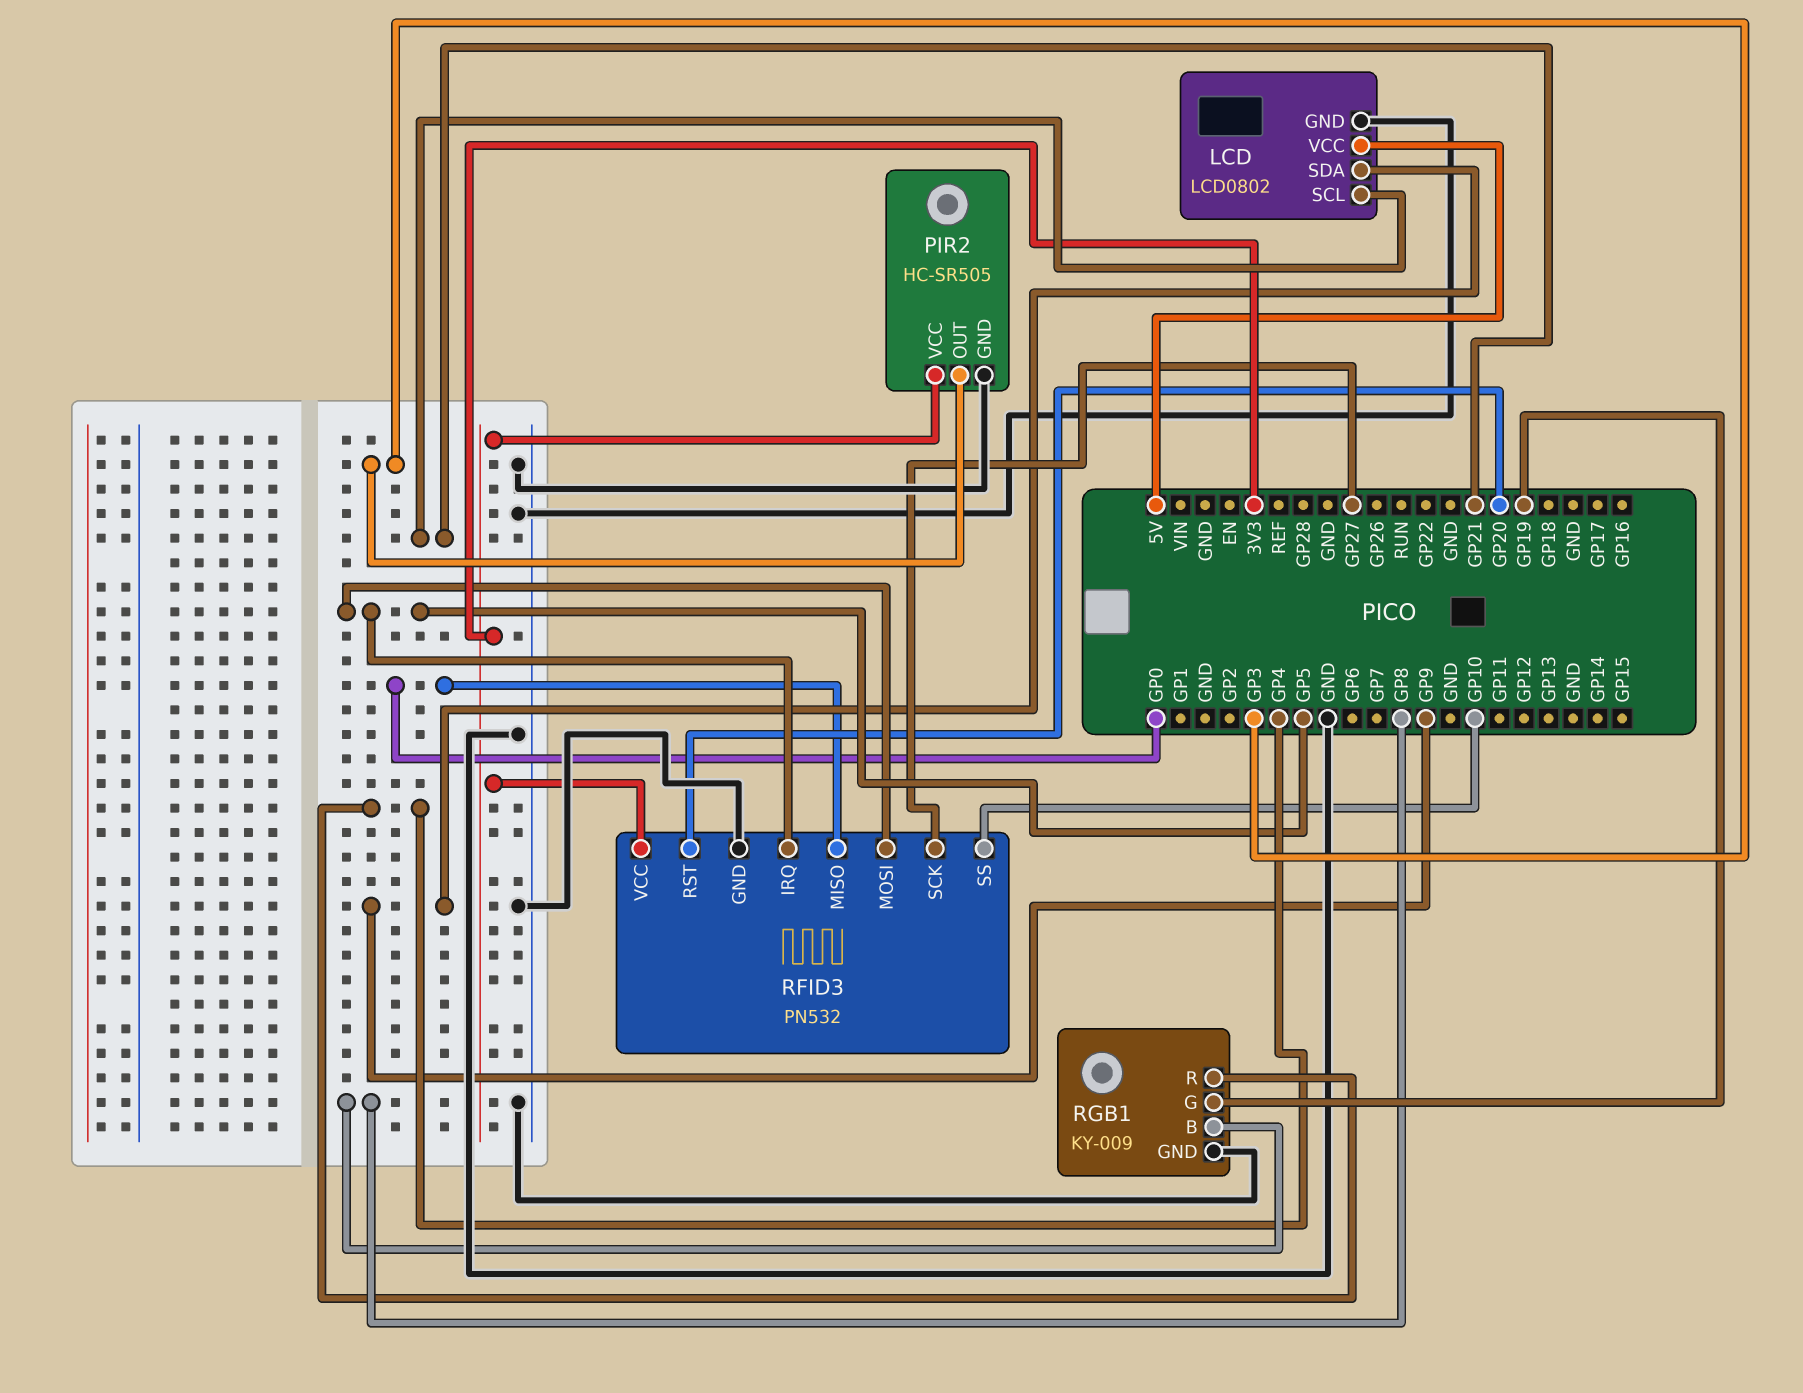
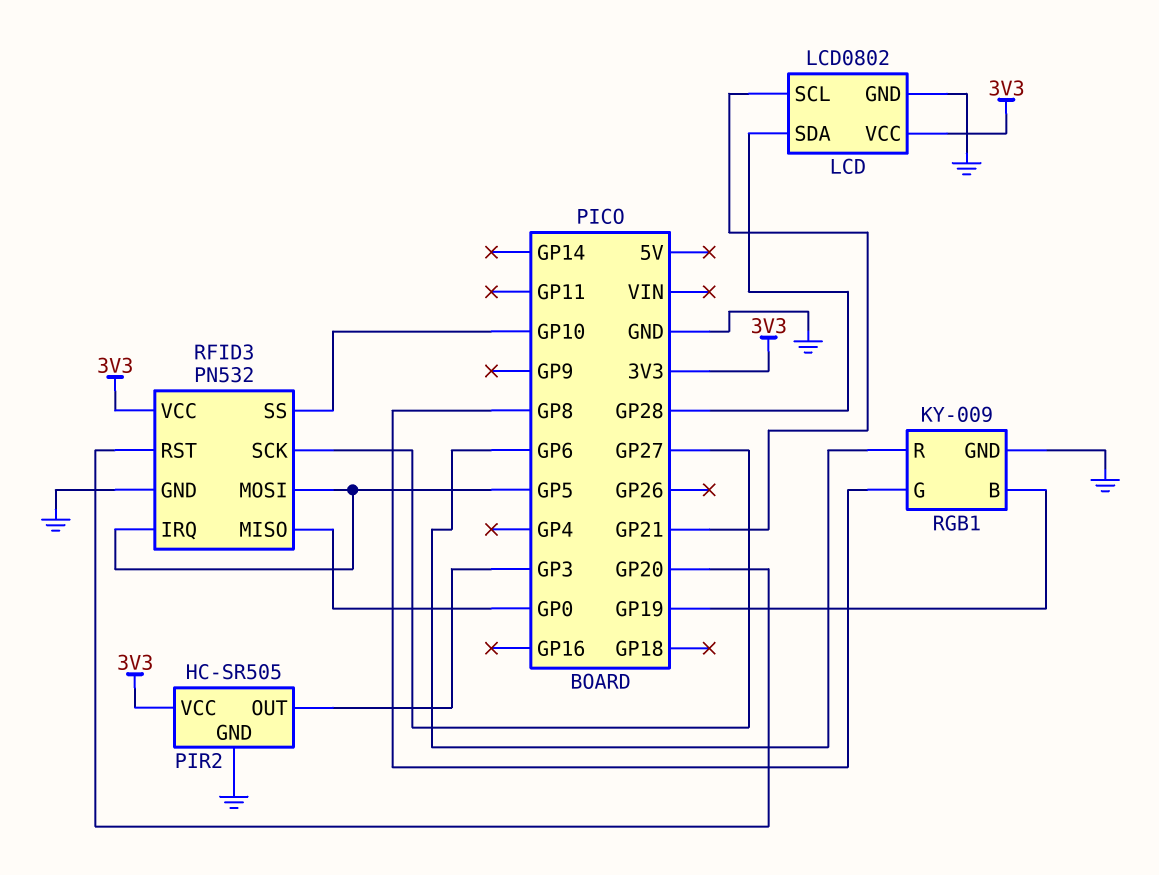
LCD pin SDA: GP9 -> GP28
LCD pin VCC: 5V -> 3V3
RGB1 pin B: GP8 -> GP19
RGB1 pin G: GP19 -> GP8
RGB1 pin R: GP4 -> GP6

